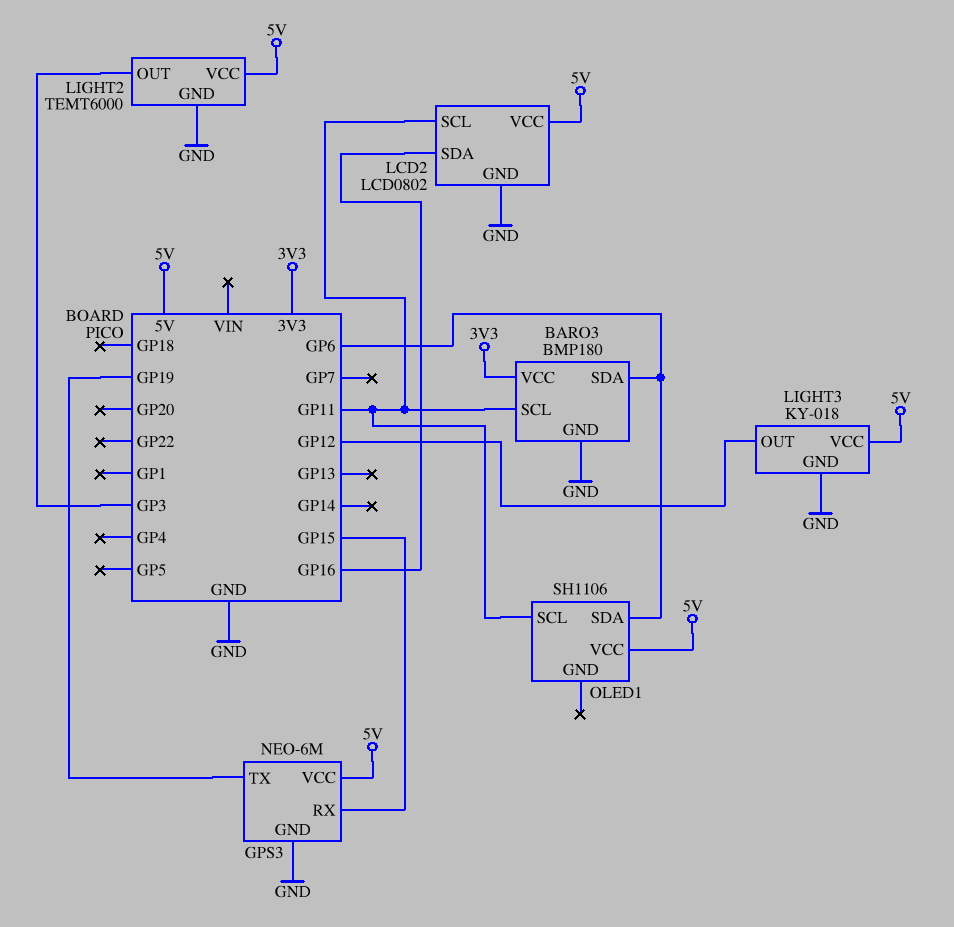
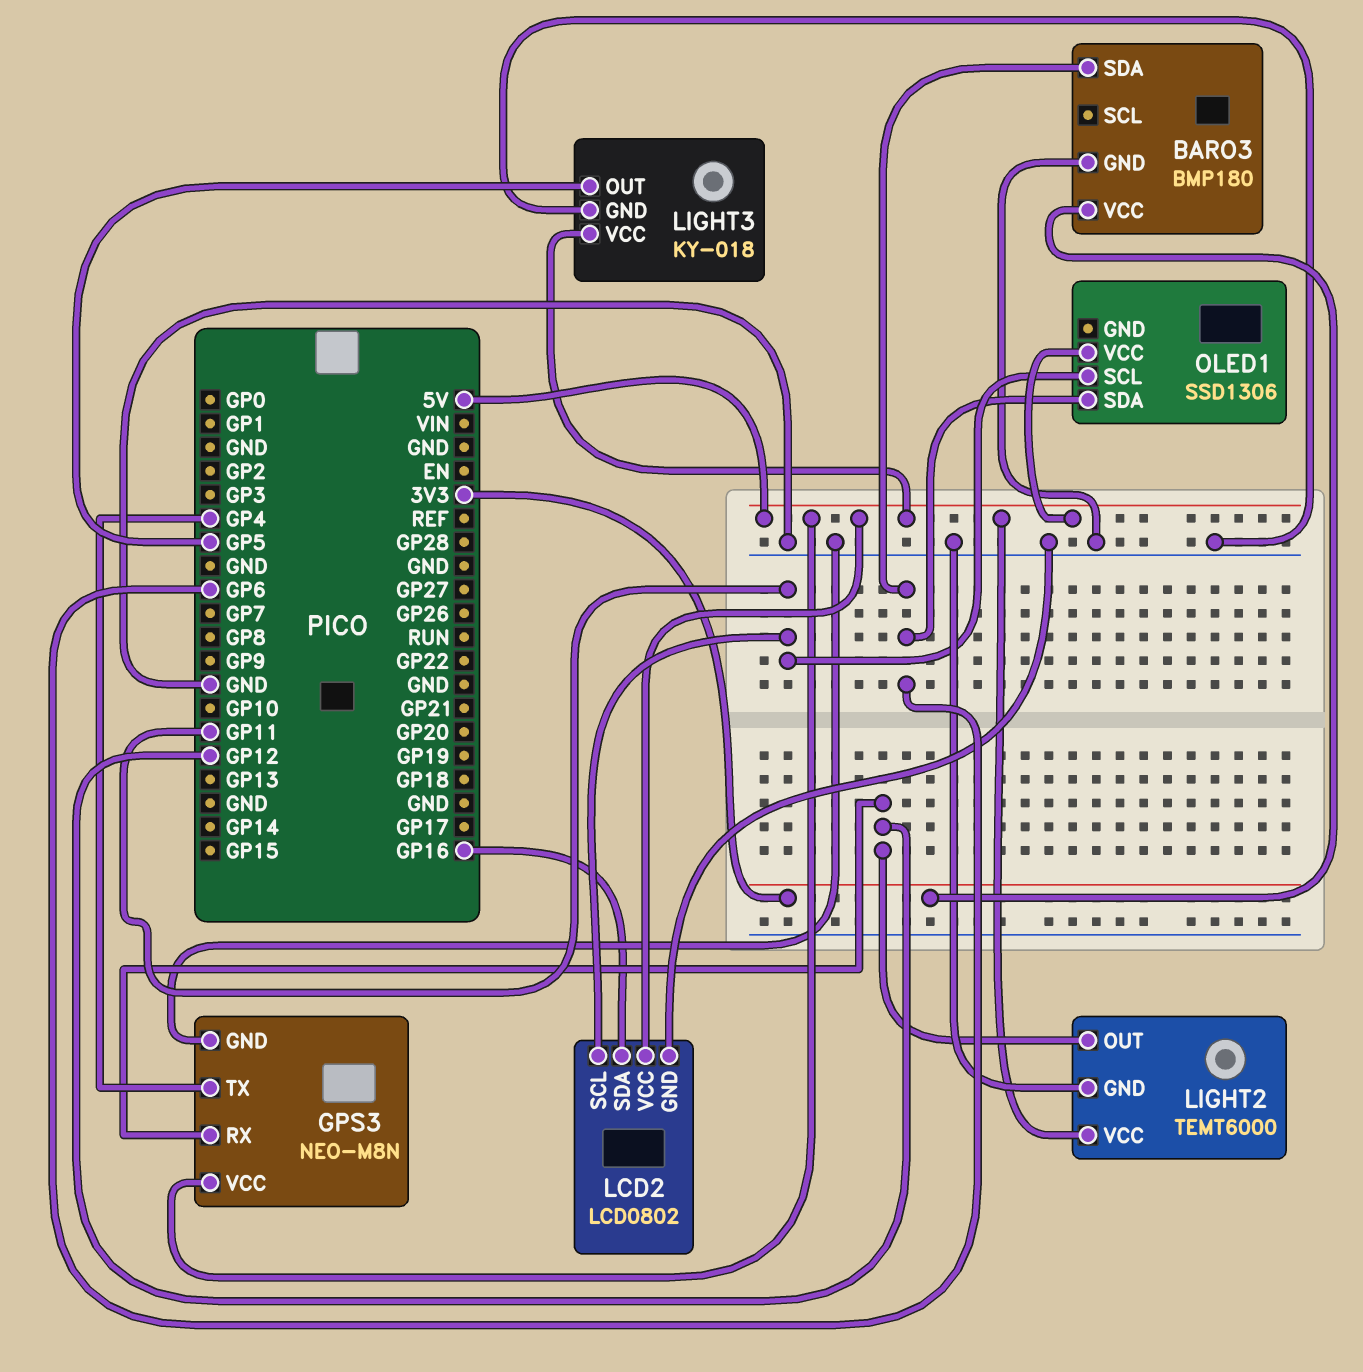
BARO3 pin SCL: GP11 -> none
GPS3: NEO-6M -> NEO-M8N
GPS3 pin RX: GP15 -> GP12
GPS3 pin TX: GP19 -> GP4
LIGHT2 pin OUT: GP3 -> GP12
LIGHT3 pin OUT: GP12 -> GP5
OLED1: SH1106 -> SSD1306

